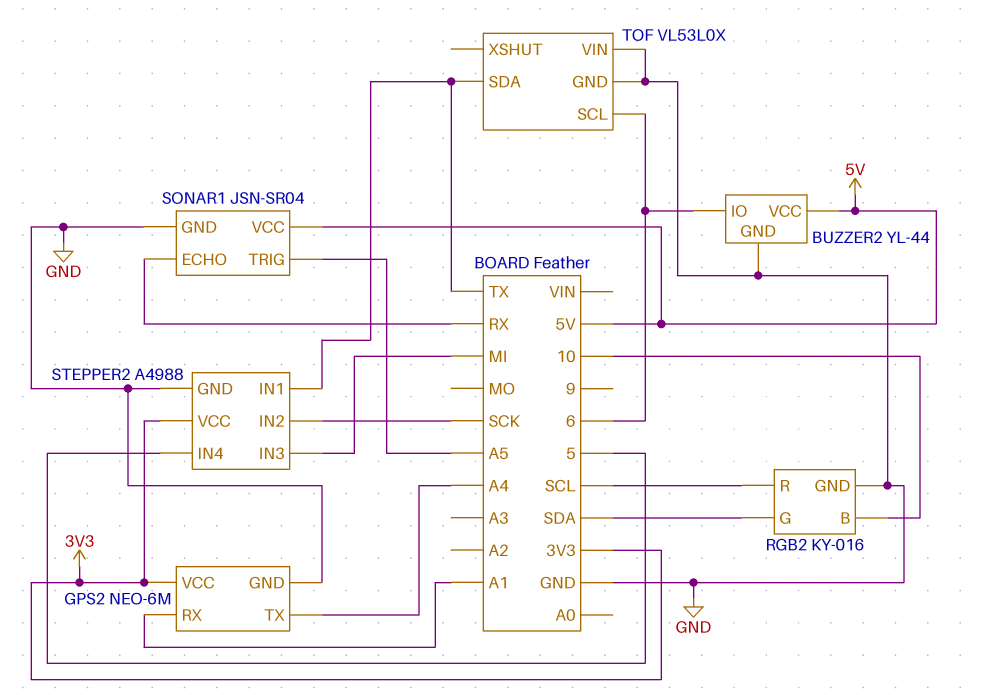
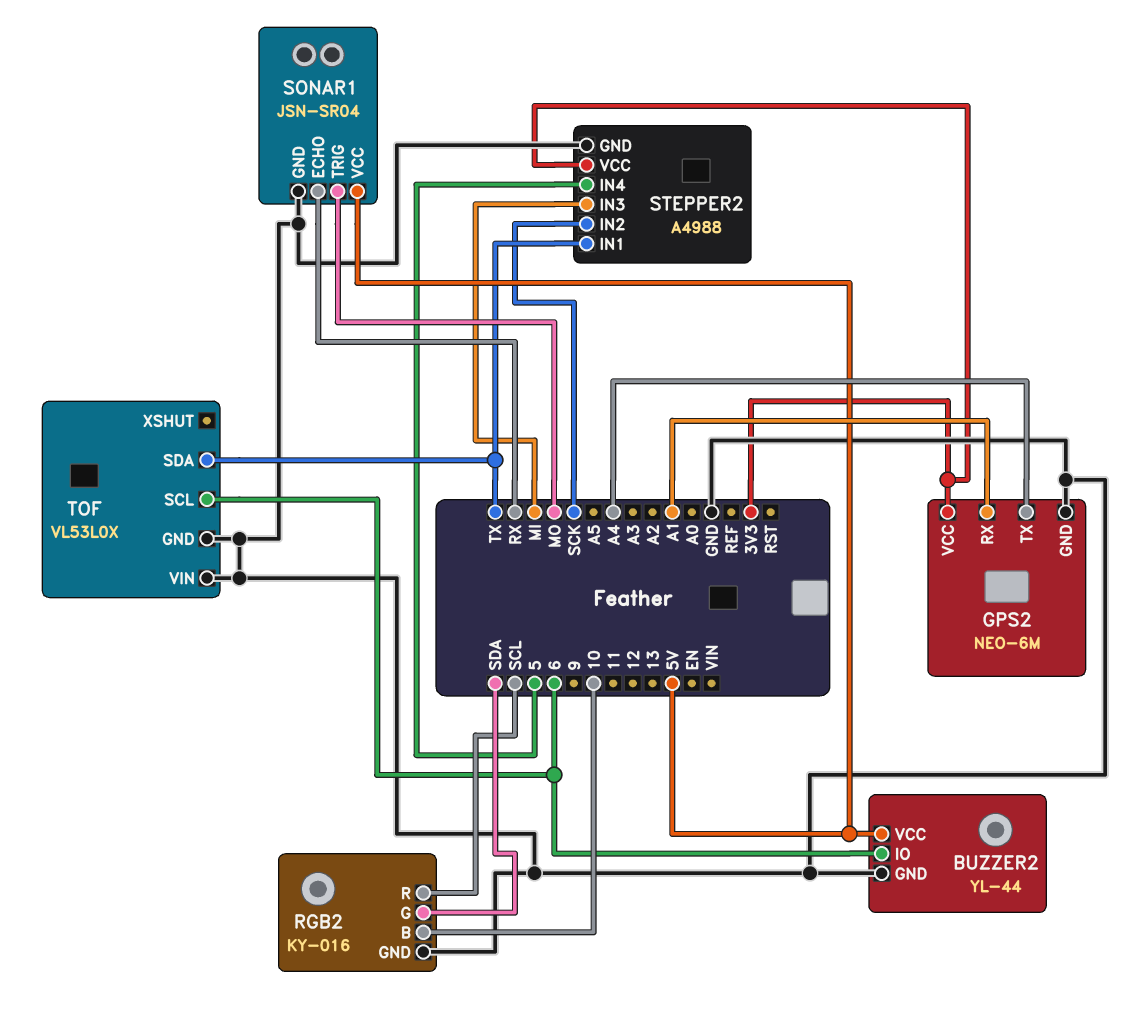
SONAR1 pin TRIG: A5 -> MO

